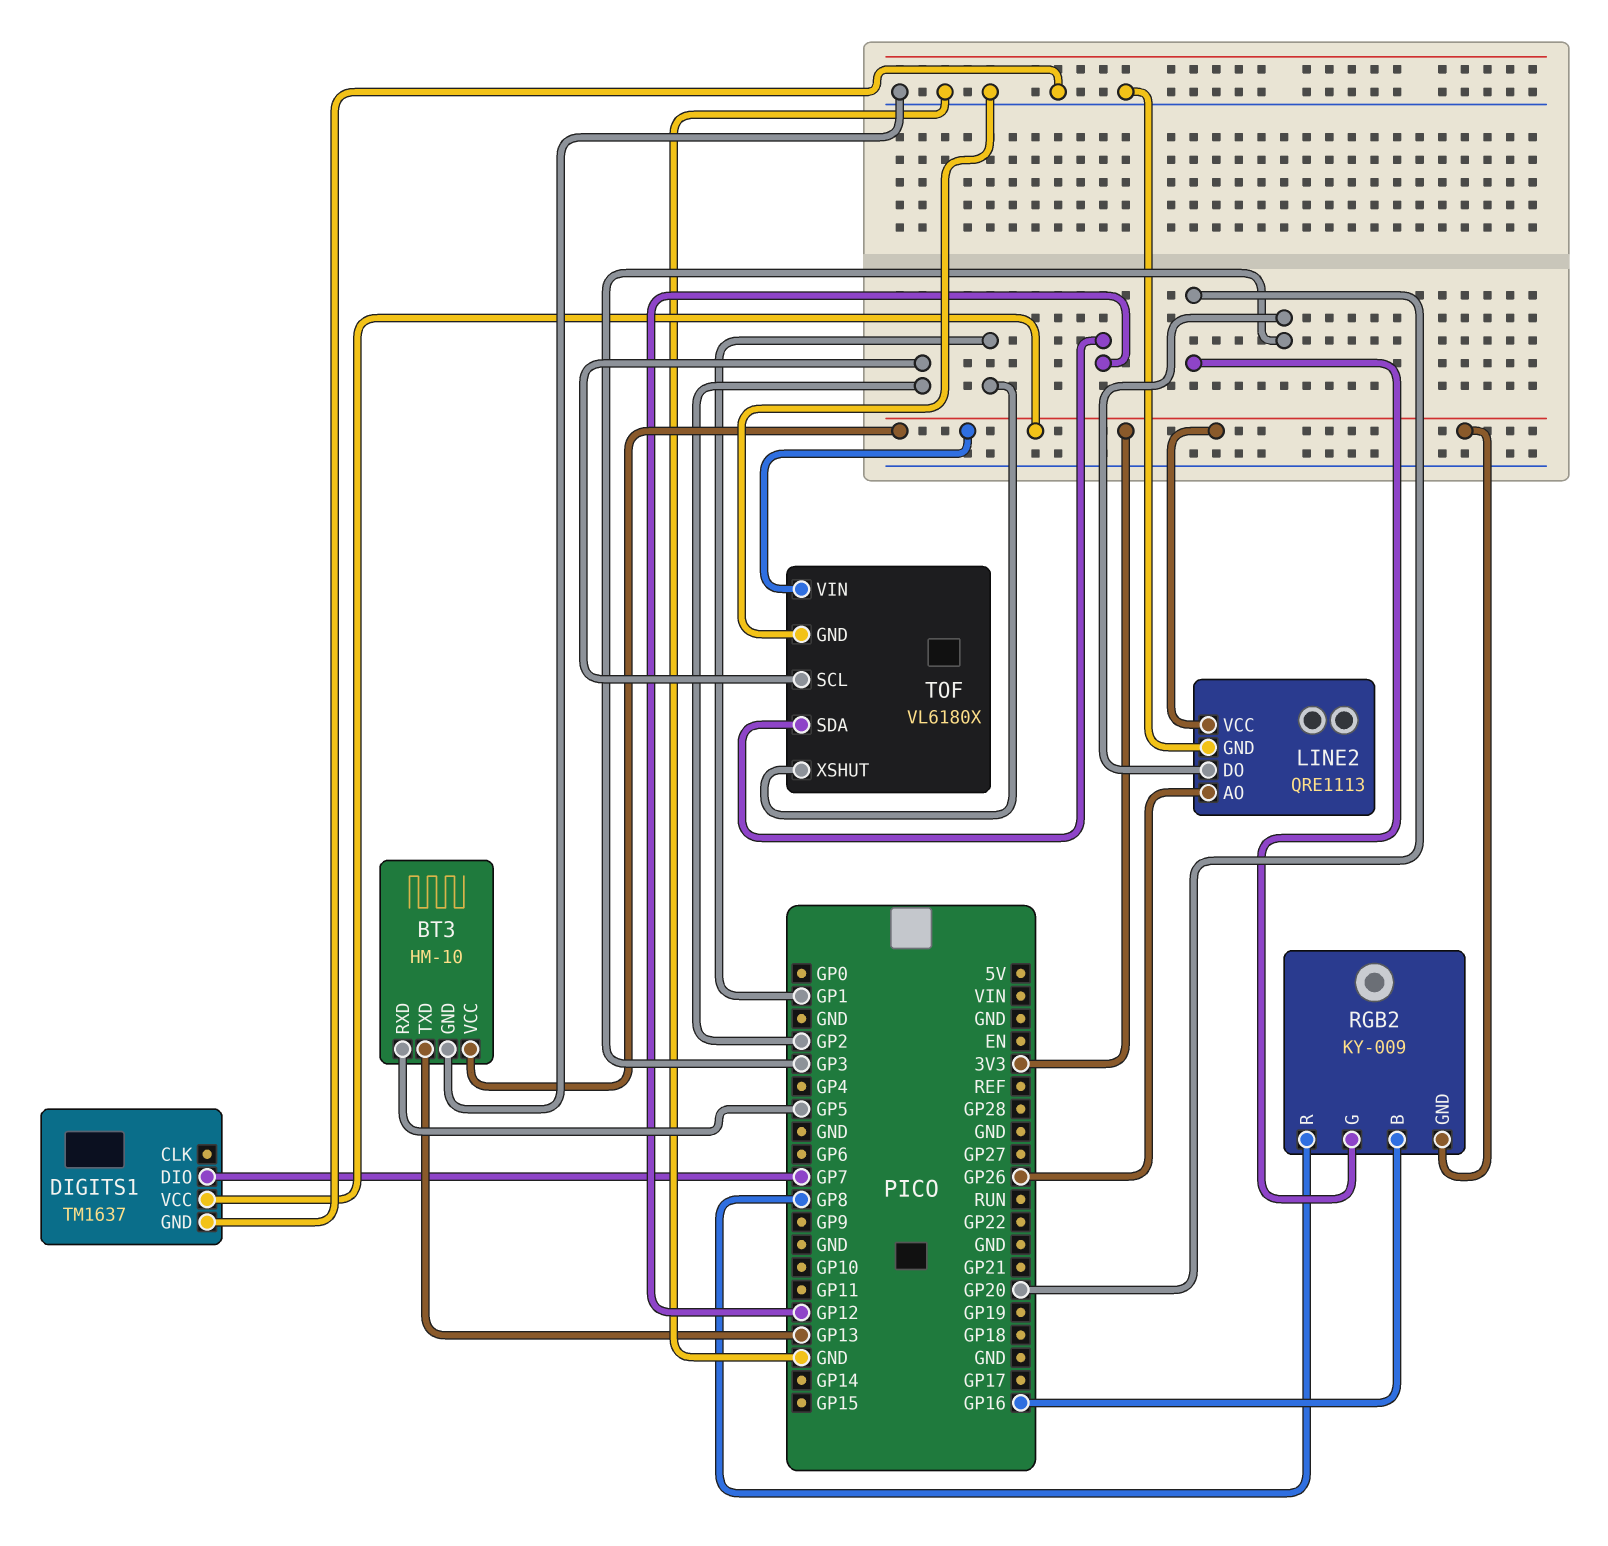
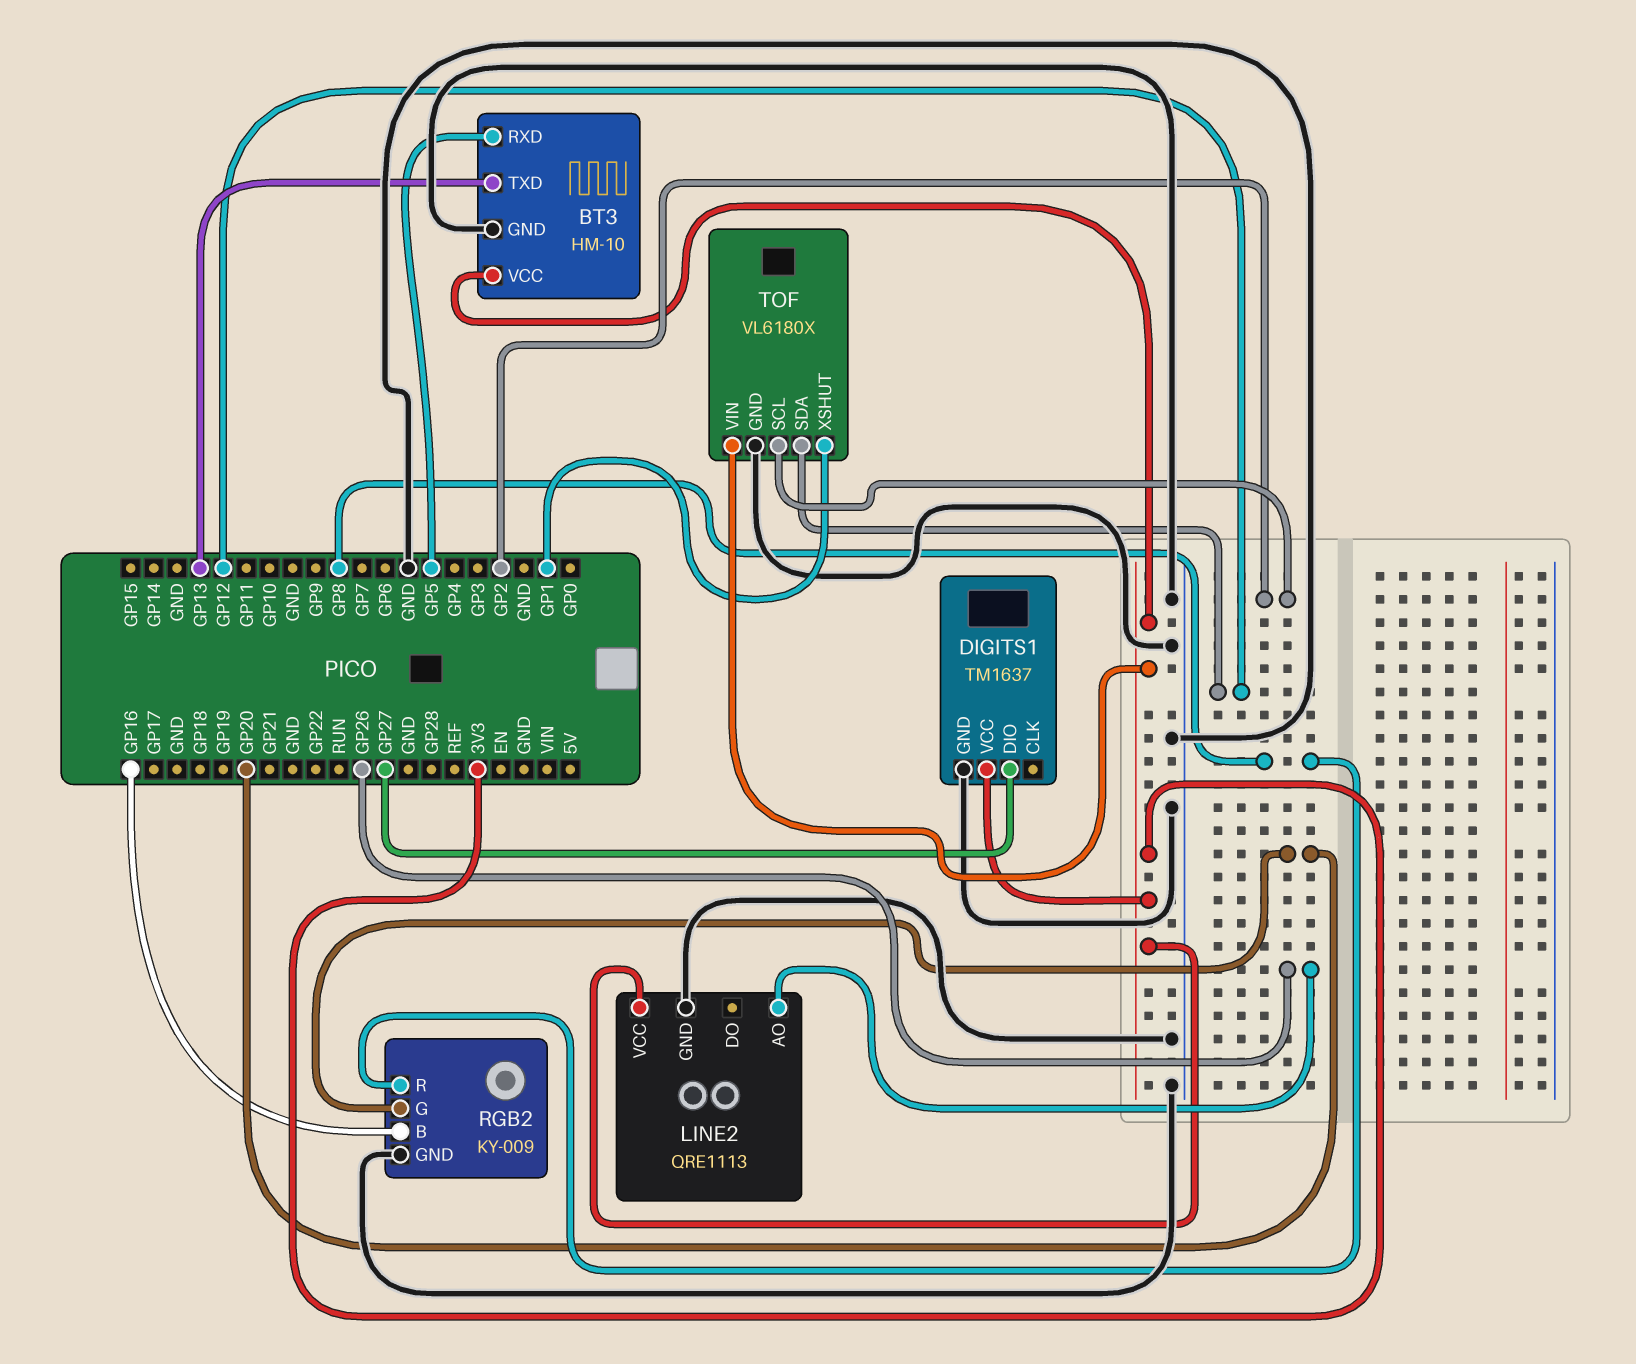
DIGITS1 pin DIO: GP7 -> GP27
LINE2 pin DO: GP3 -> none
RGB2 pin GND: 3V3 -> GND

